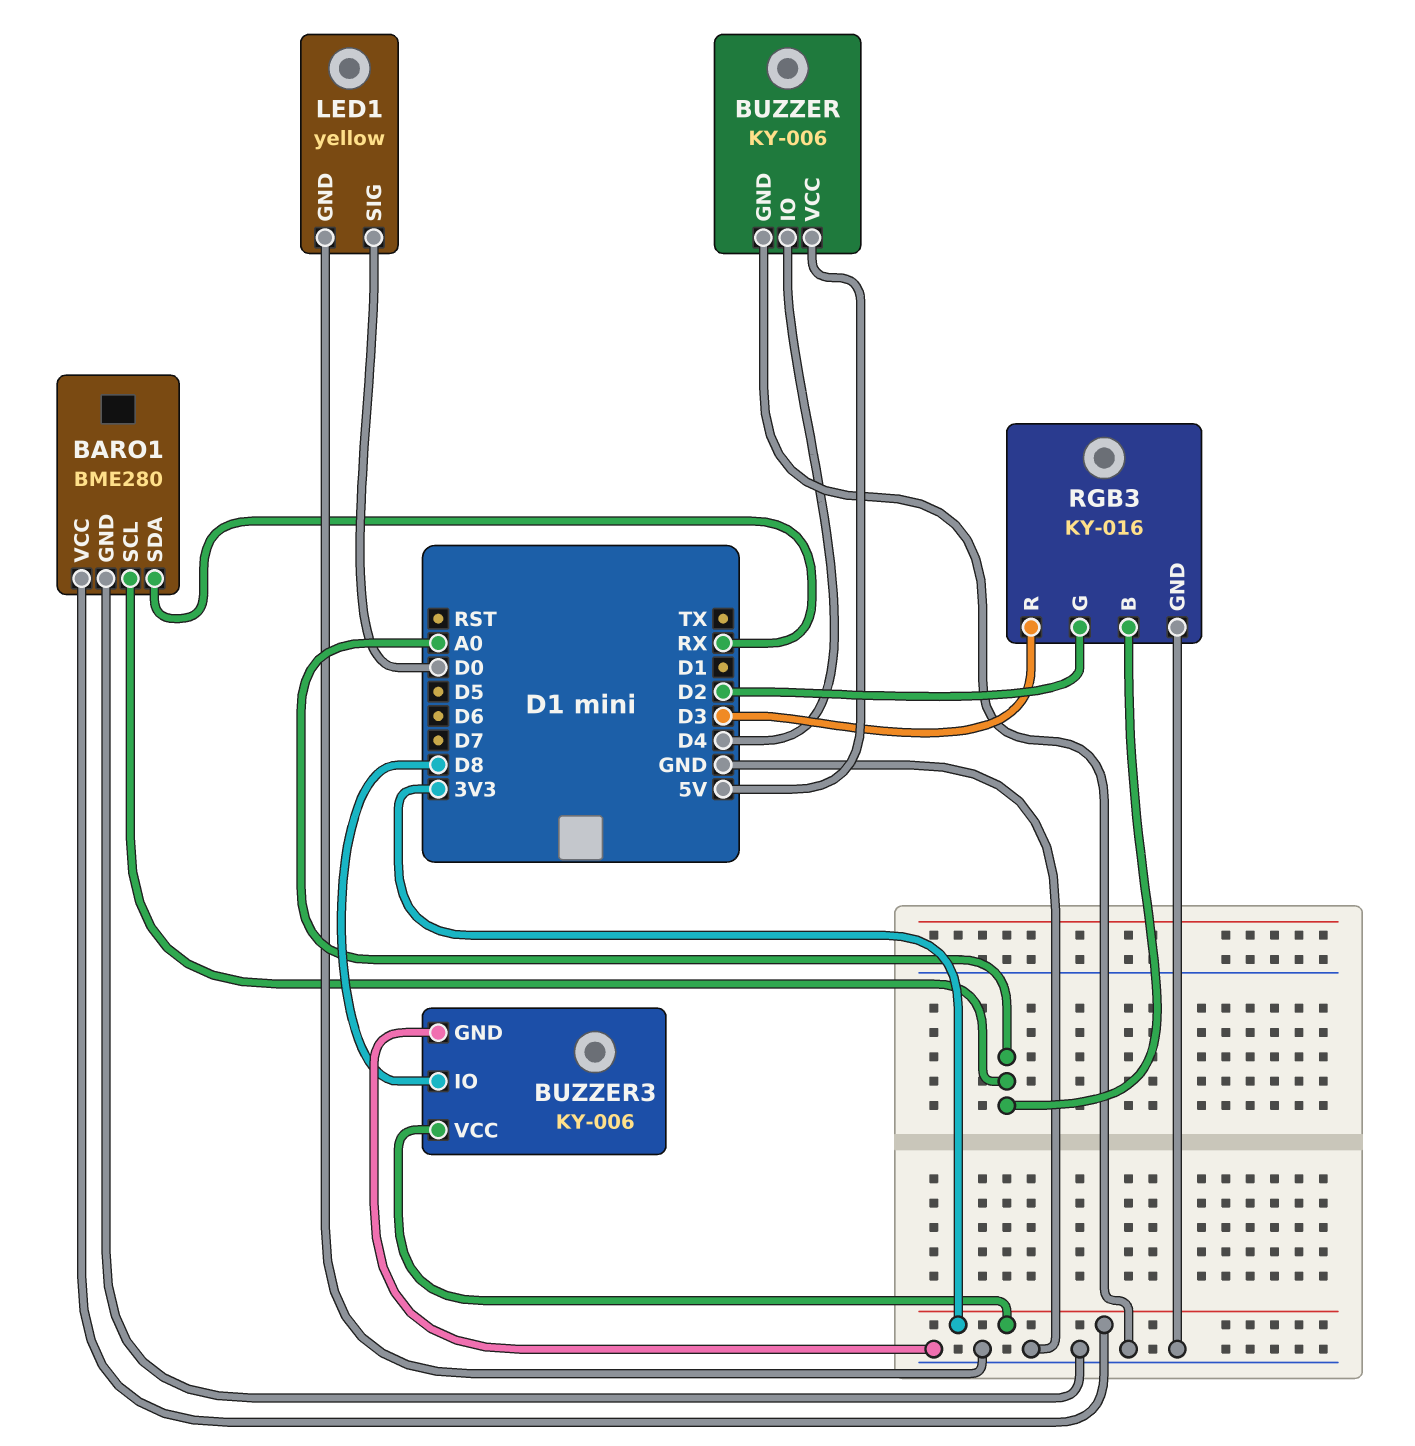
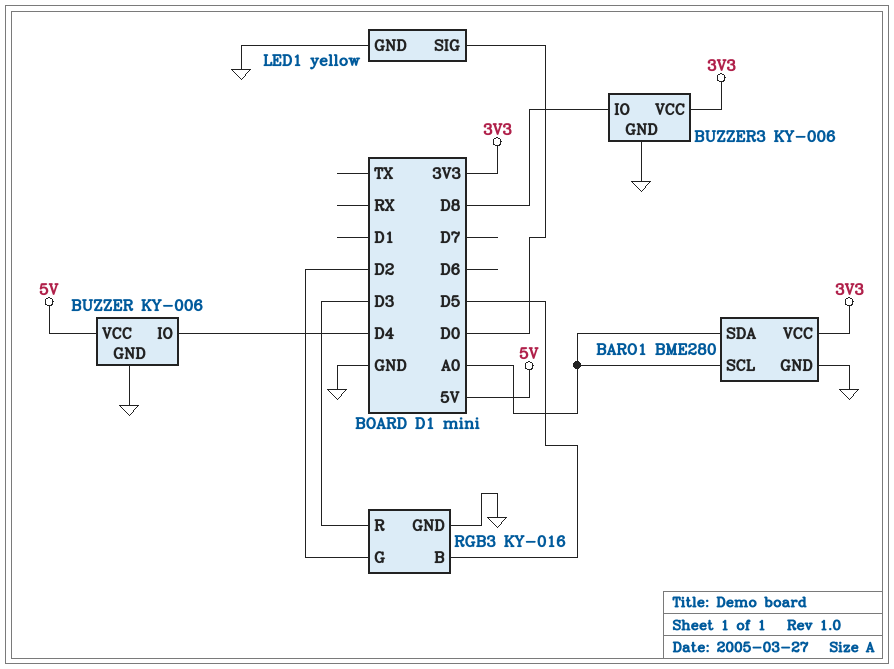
BARO1 pin SDA: RX -> A0
RGB3 pin B: A0 -> D5

